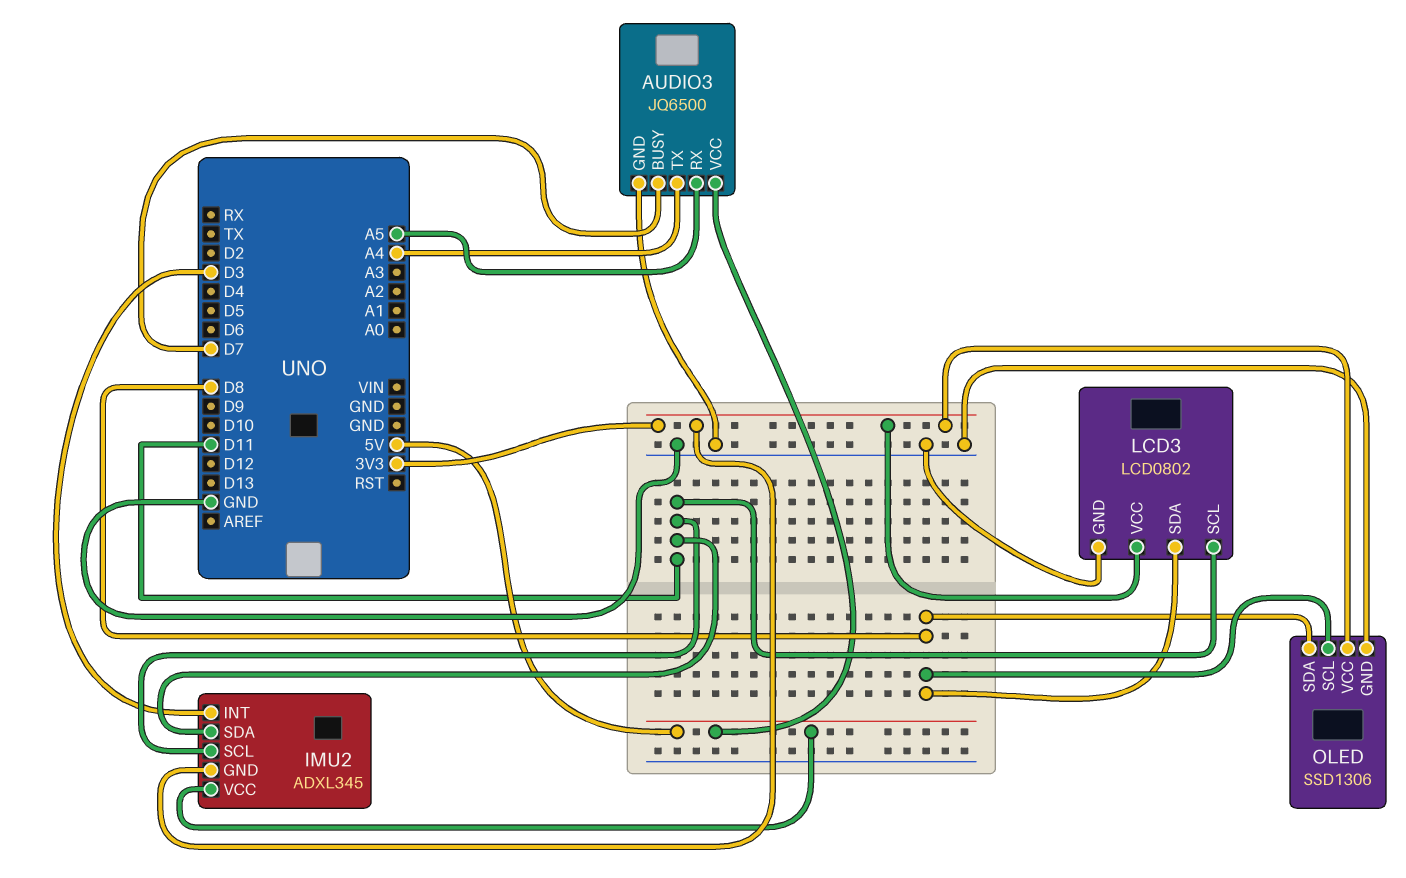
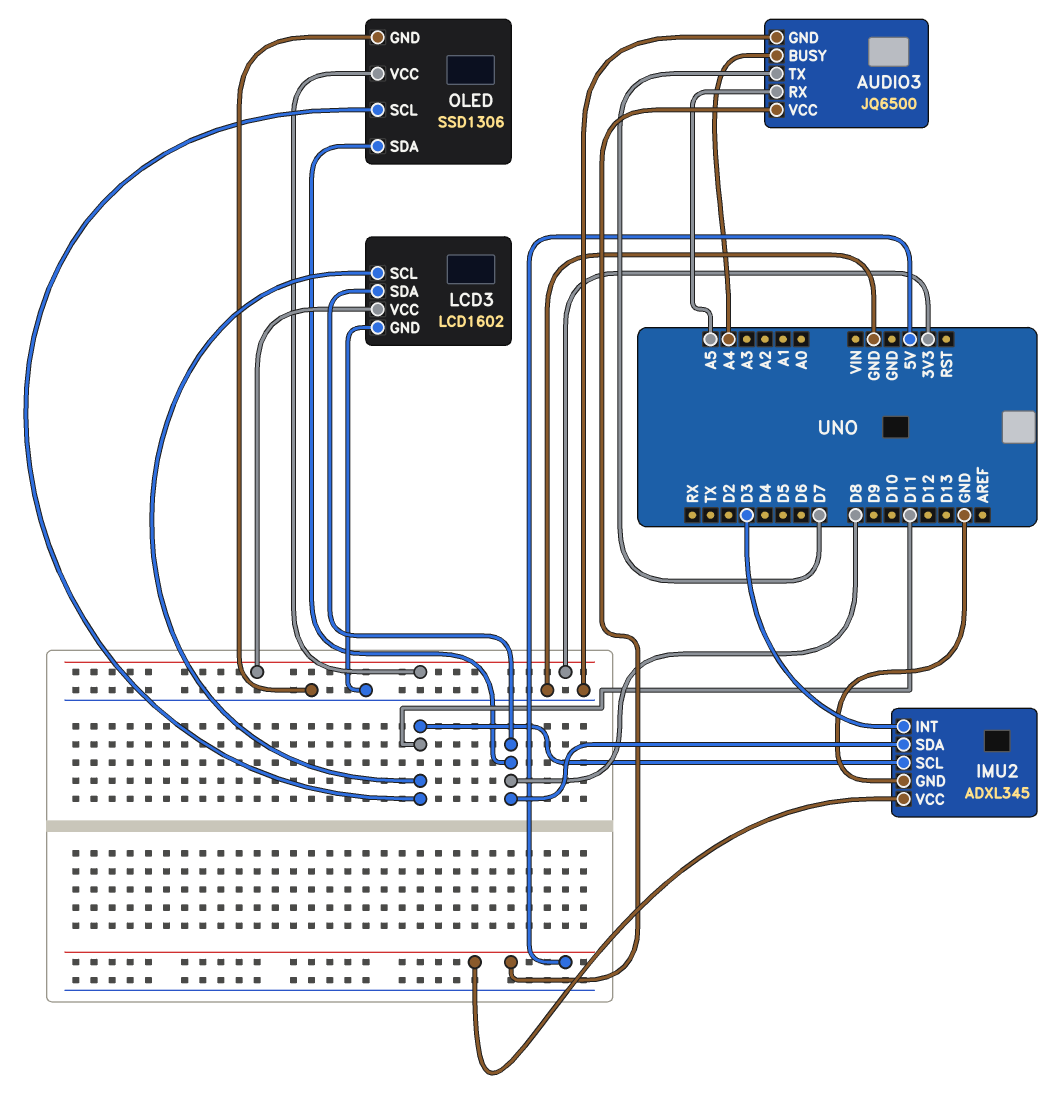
AUDIO3 pin BUSY: D7 -> A4
AUDIO3 pin TX: A4 -> D7
IMU2 pin GND: 3V3 -> GND
IMU2 pin SDA: D11 -> D8
LCD3: LCD0802 -> LCD1602
OLED pin SCL: D8 -> D11

